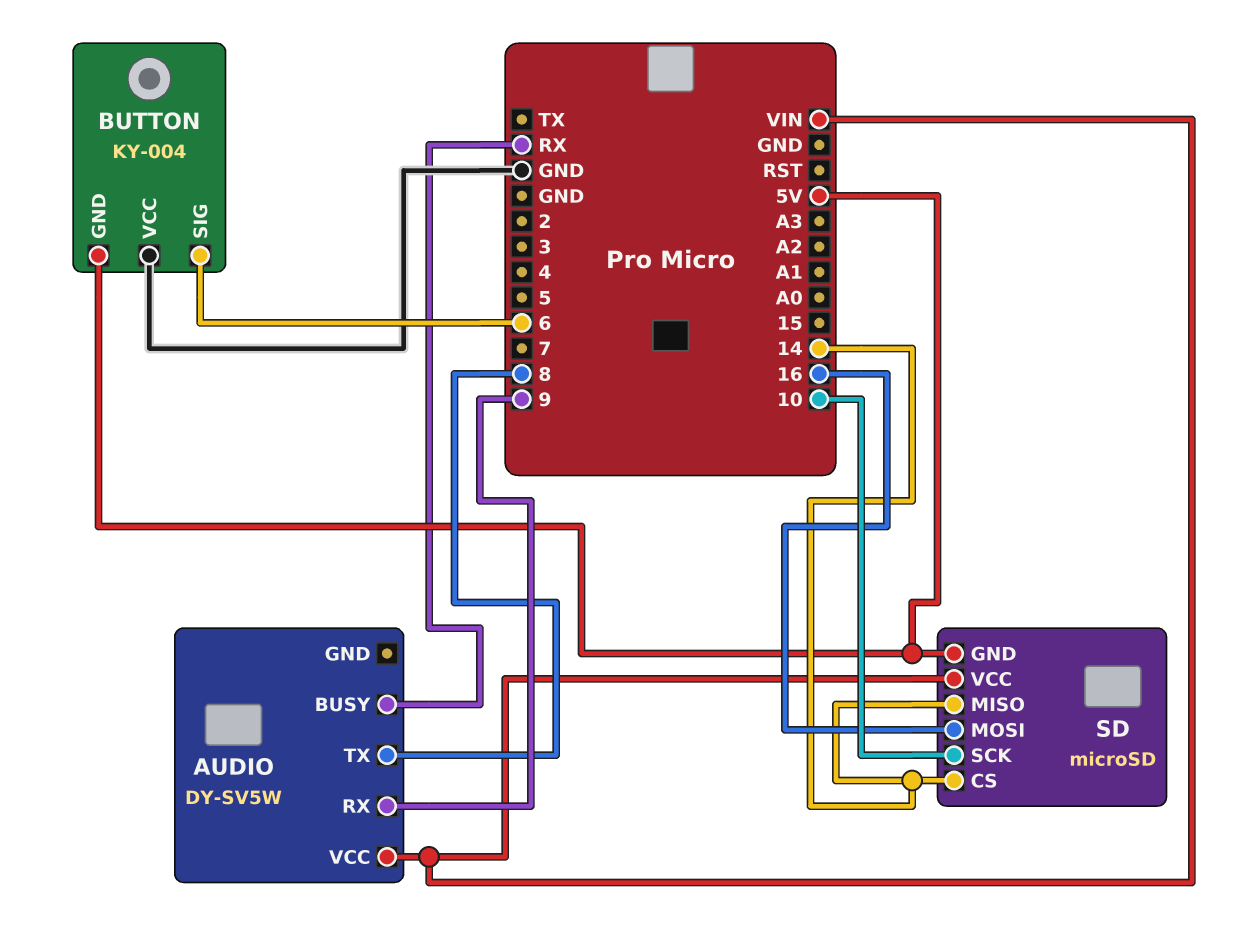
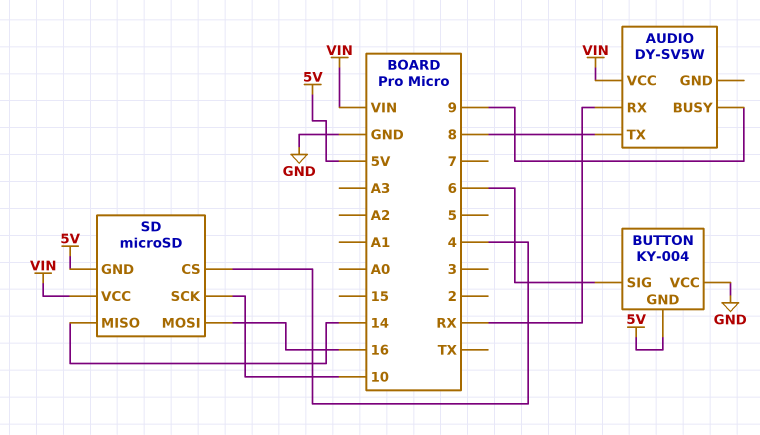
AUDIO pin BUSY: RX -> 9
AUDIO pin RX: 9 -> RX
SD pin CS: 14 -> 4

